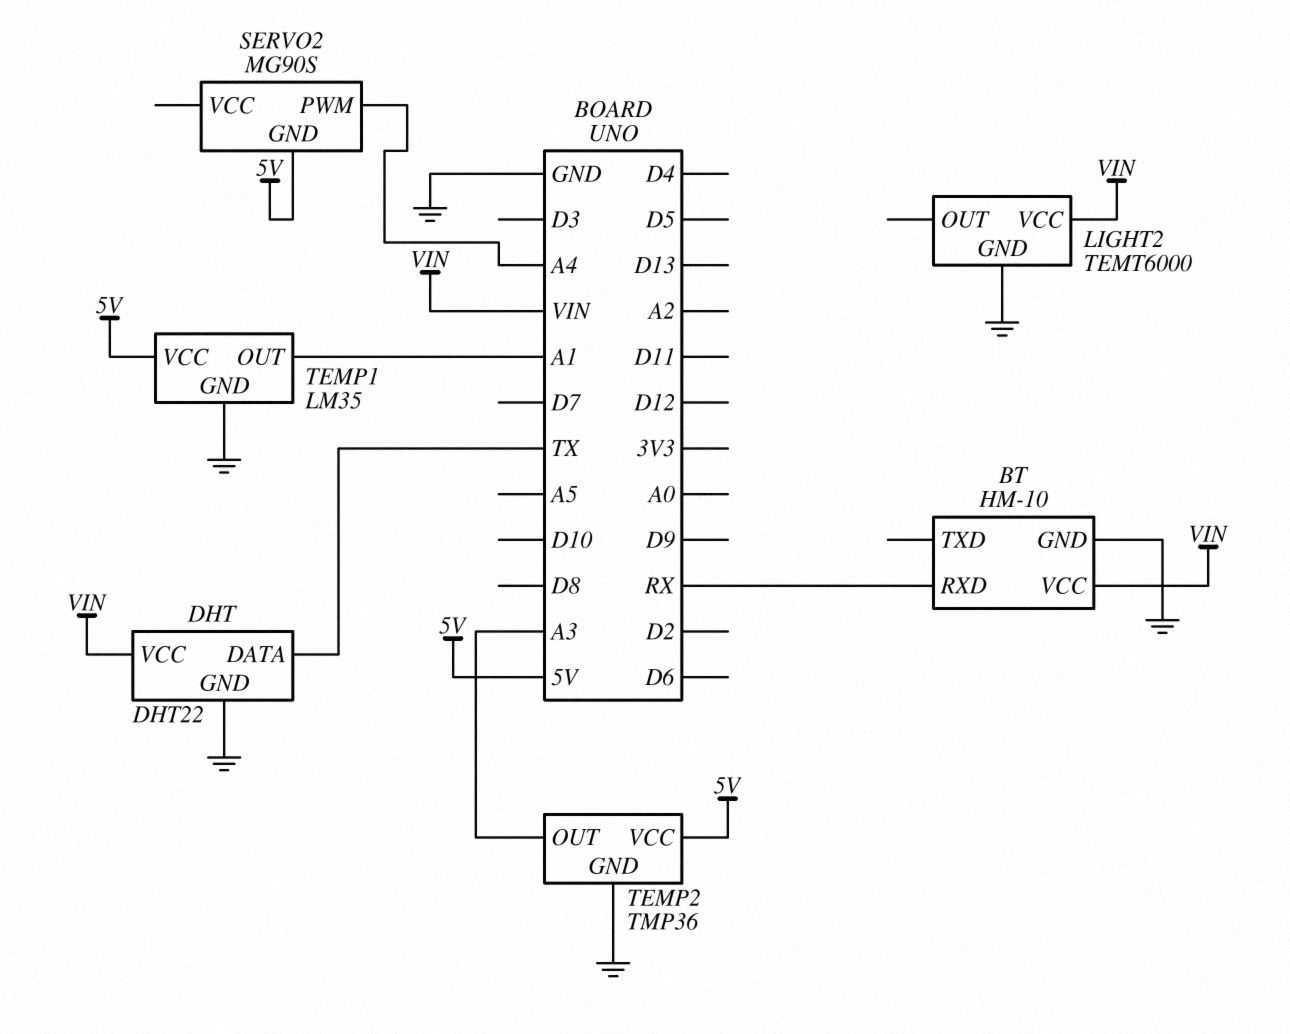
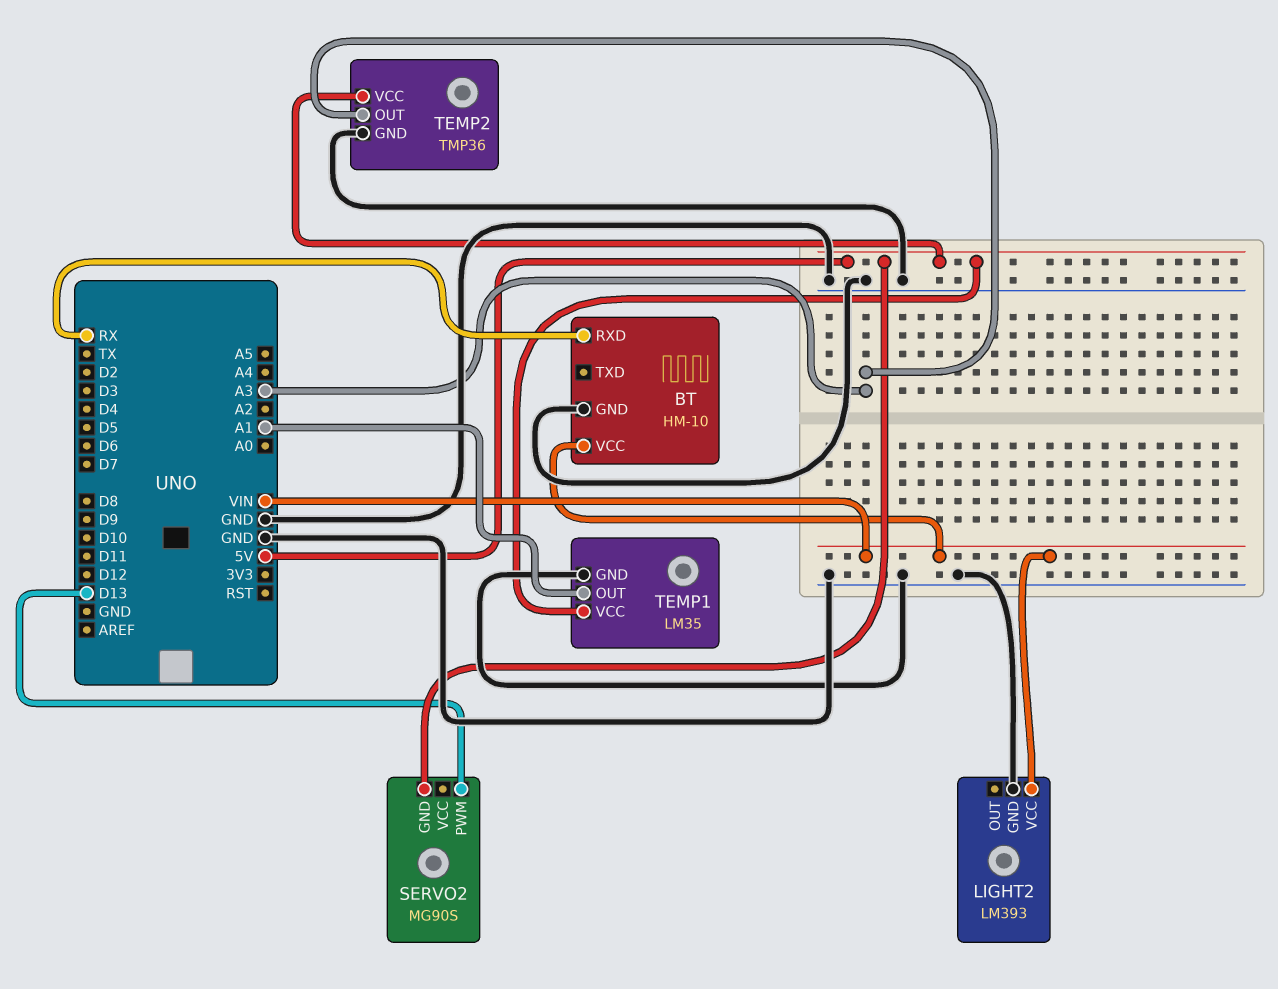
DHT: DHT22 -> none
DHT pin DATA: TX -> none
DHT pin GND: GND -> none
DHT pin VCC: VIN -> none
LIGHT2: TEMT6000 -> LM393
SERVO2 pin PWM: A4 -> D13

